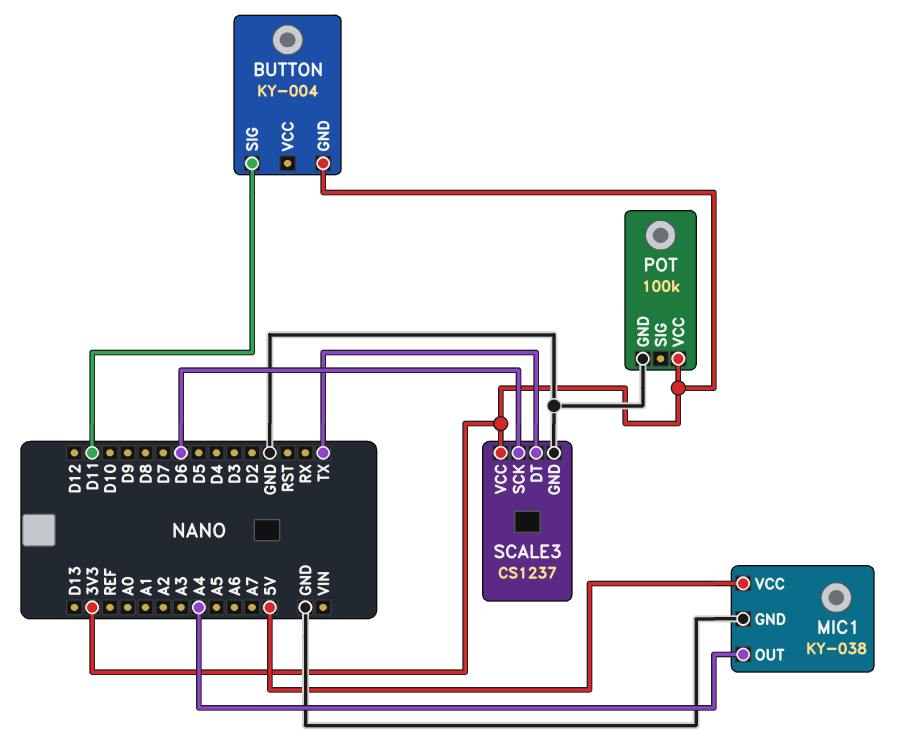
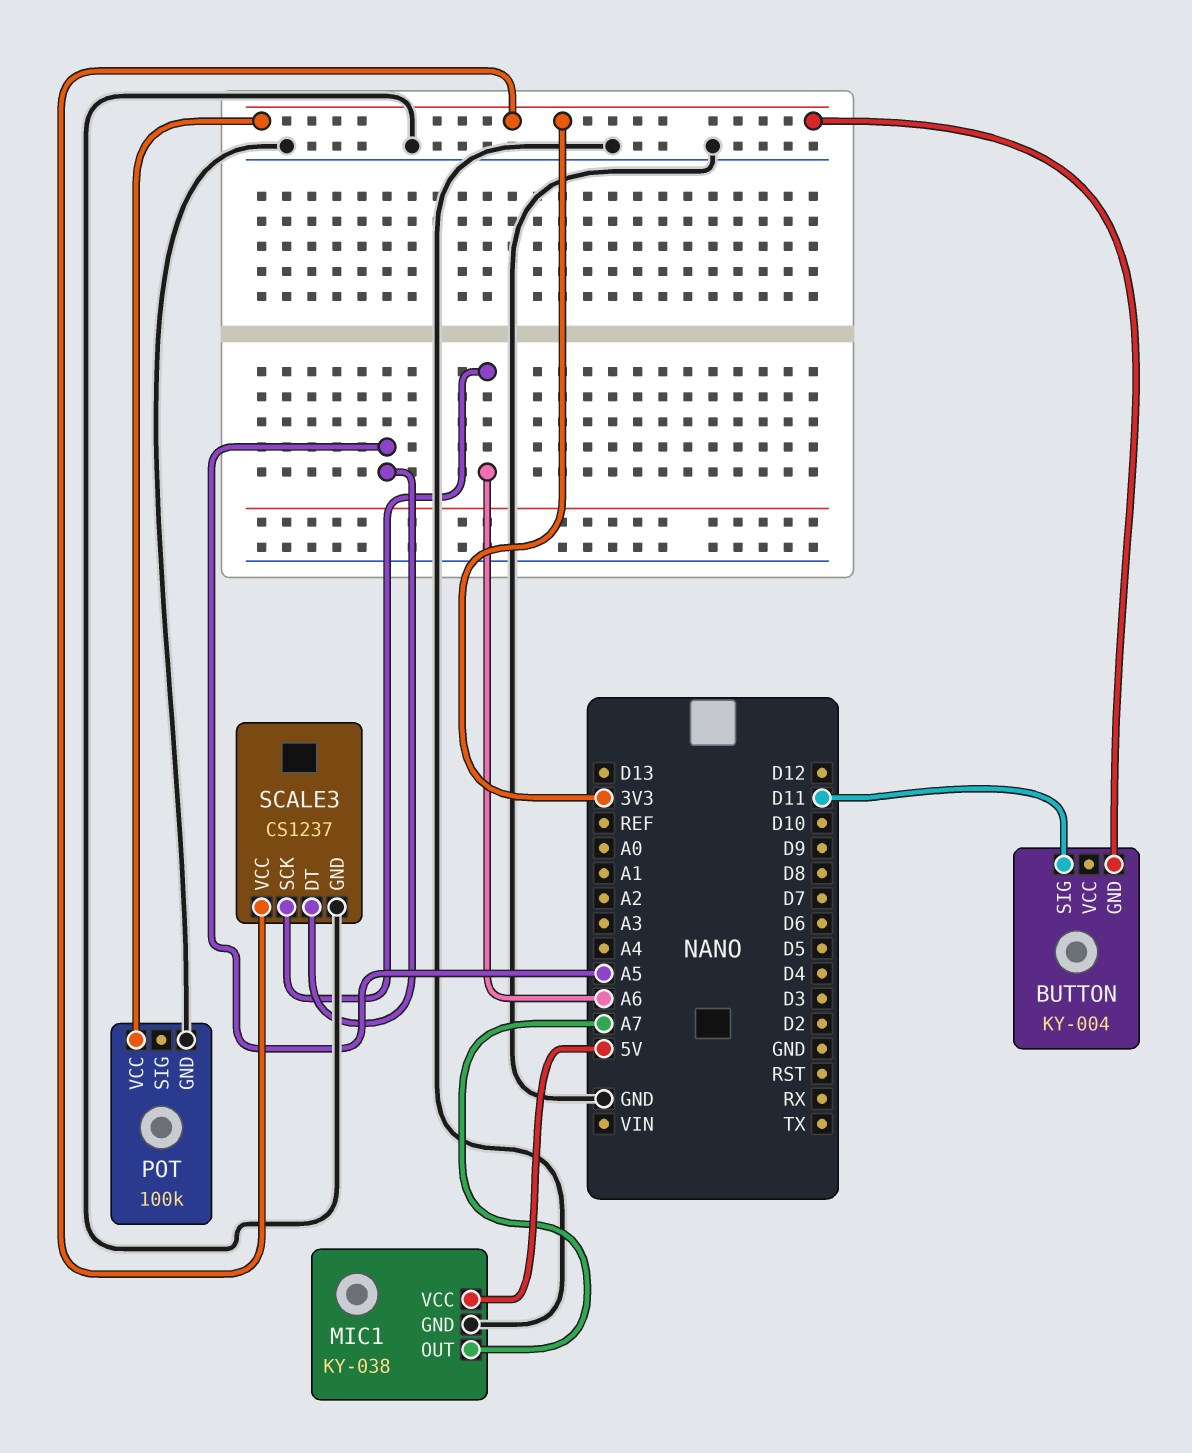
MIC1 pin OUT: A4 -> A7
SCALE3 pin DT: TX -> A5
SCALE3 pin SCK: D6 -> A6

